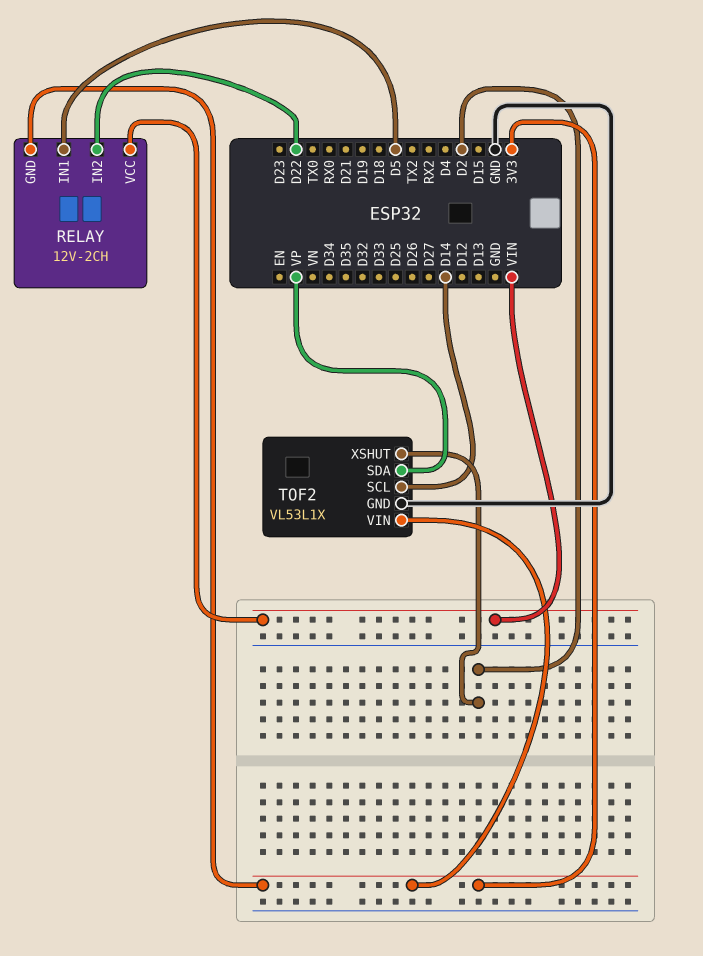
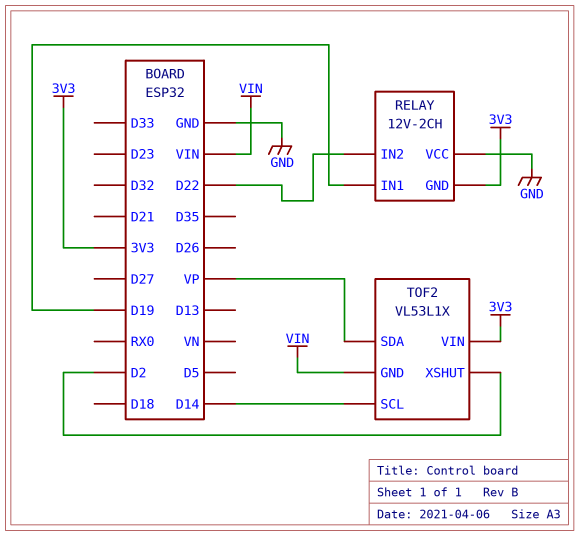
RELAY pin IN1: D5 -> D19
RELAY pin VCC: VIN -> GND
TOF2 pin GND: GND -> VIN

